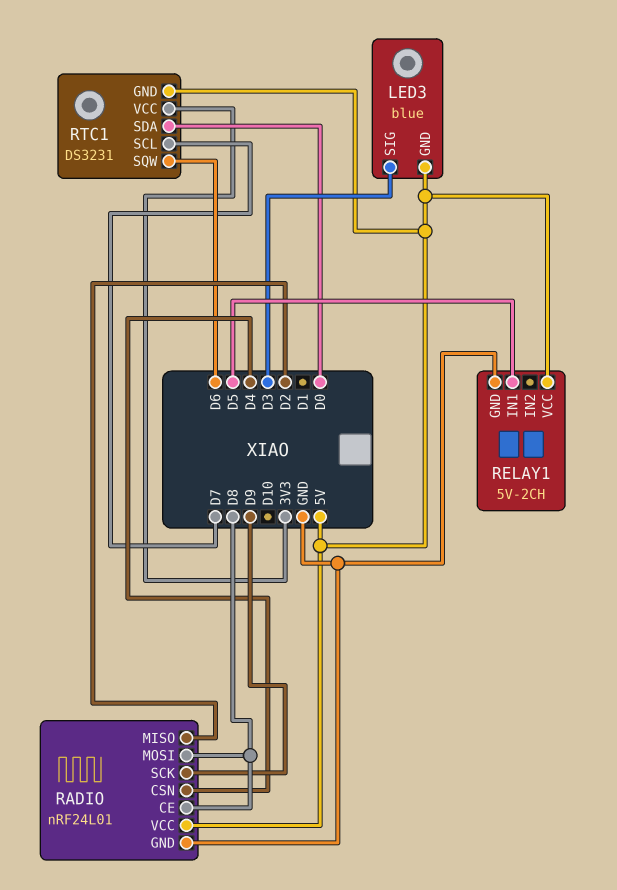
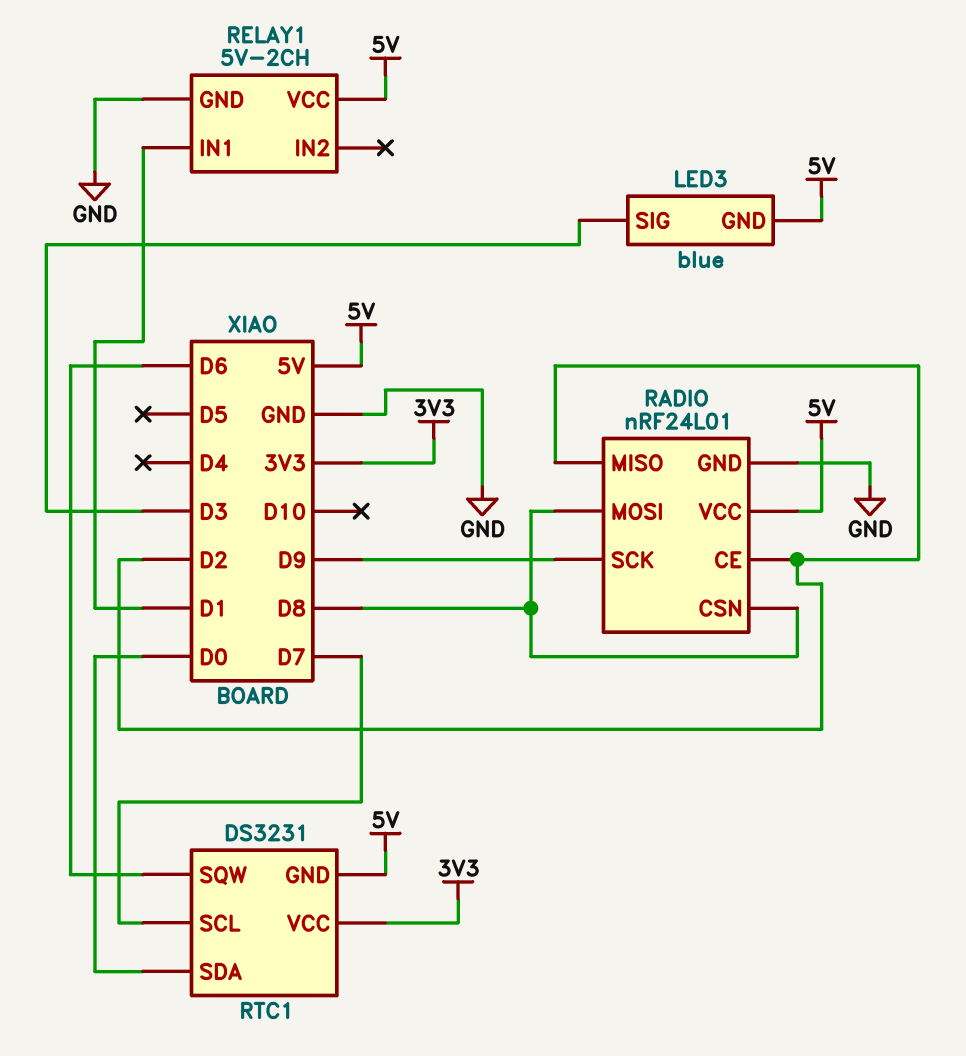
RADIO pin CE: D8 -> D2
RADIO pin CSN: D4 -> D8
RELAY1 pin IN1: D5 -> D1

